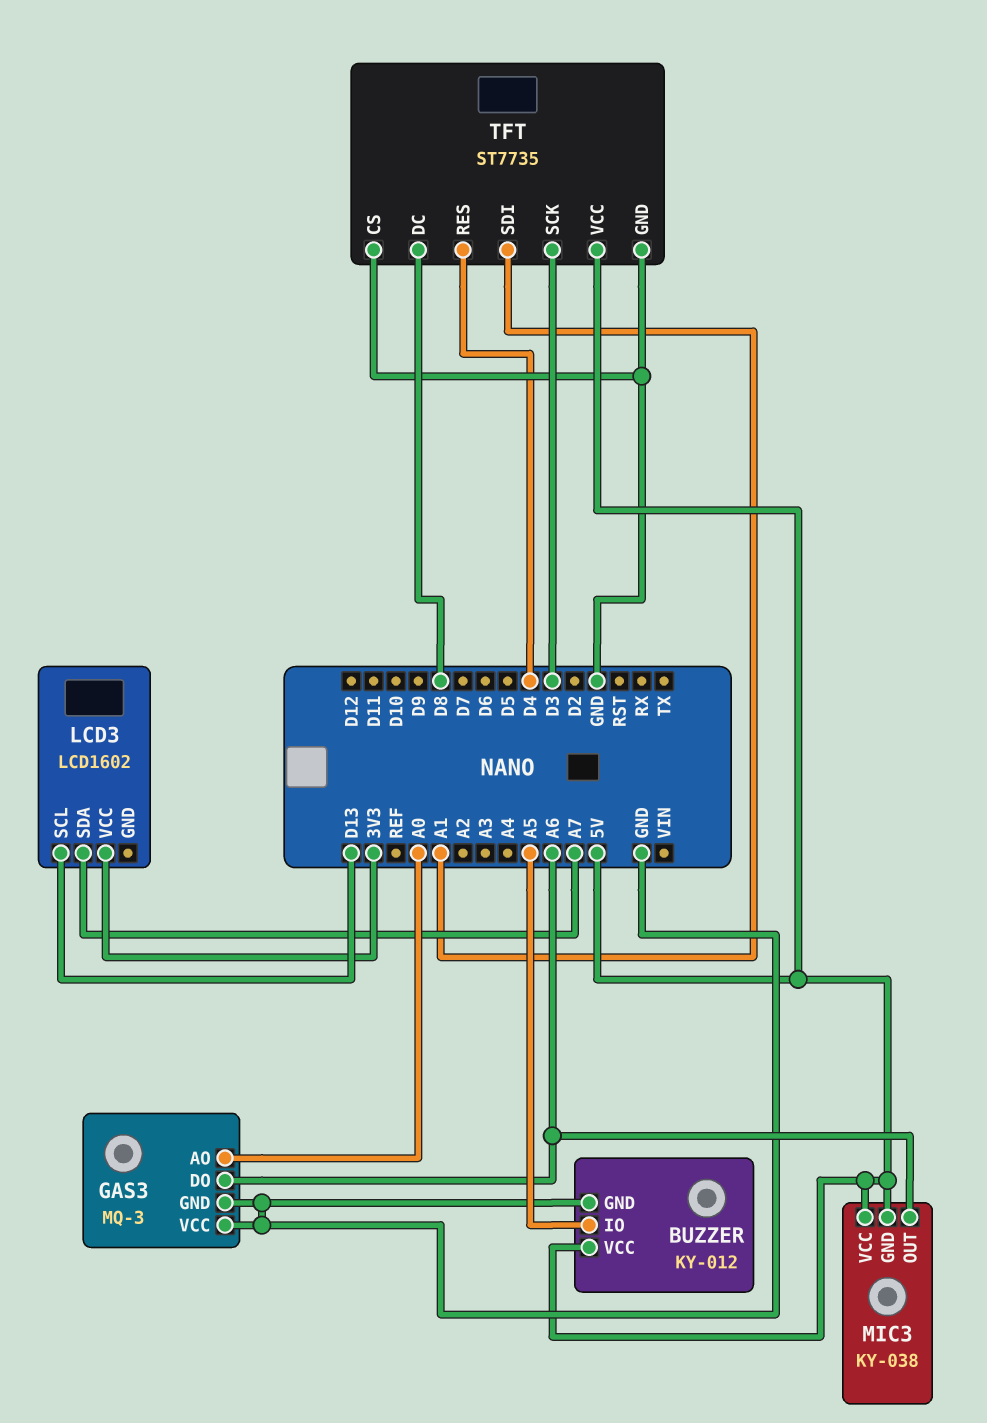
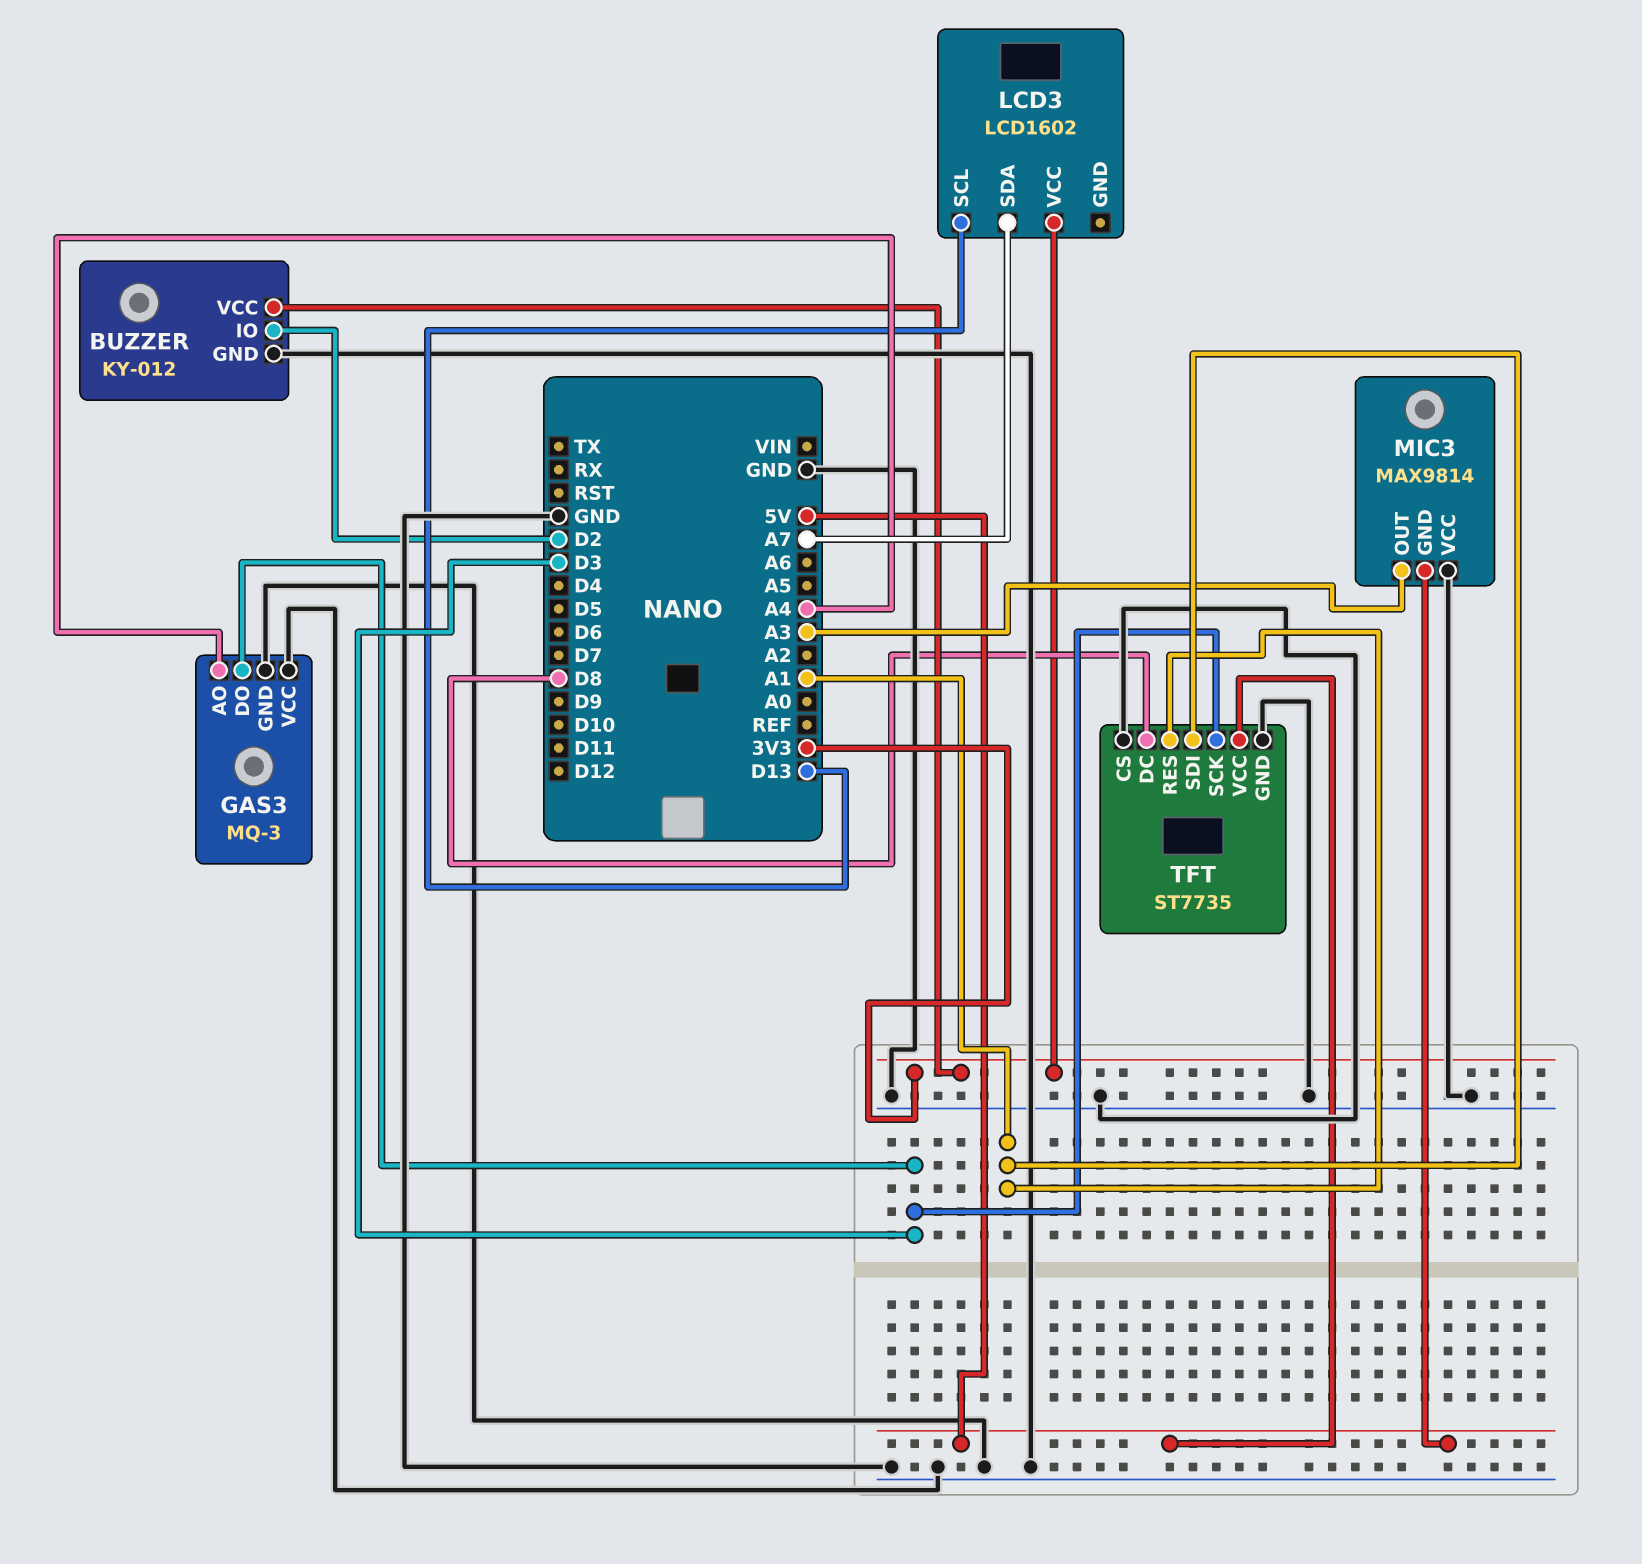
BUZZER pin IO: A5 -> D2
BUZZER pin VCC: 5V -> 3V3
GAS3 pin AO: A0 -> A4
GAS3 pin DO: A6 -> D3
MIC3: KY-038 -> MAX9814
MIC3 pin OUT: A6 -> A3
MIC3 pin VCC: 5V -> GND
TFT pin RES: D4 -> A1

